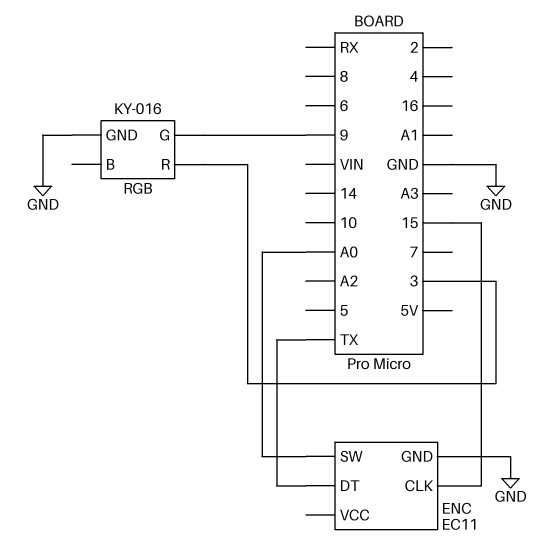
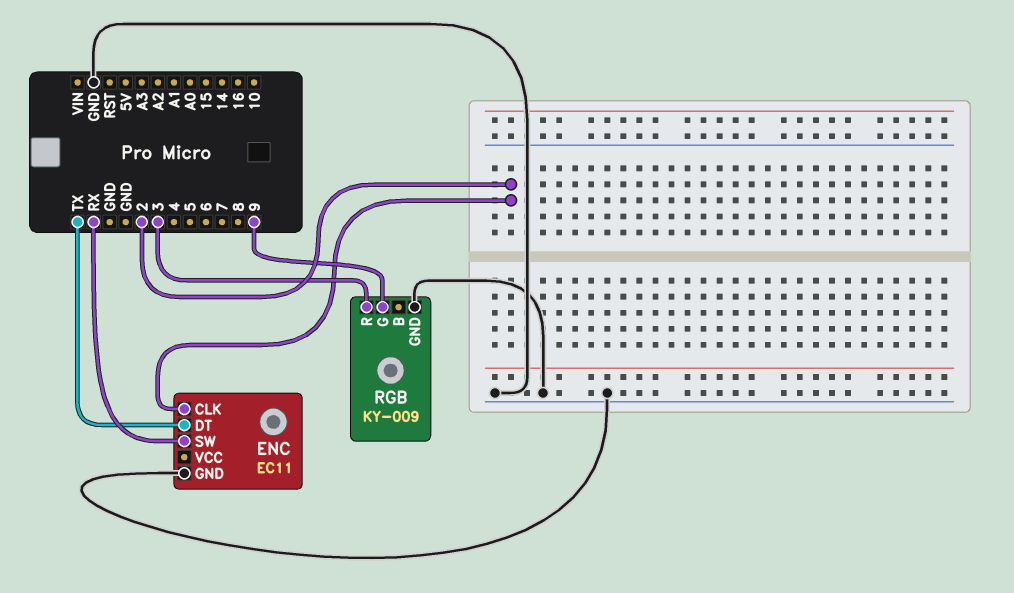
ENC pin CLK: 15 -> 2
ENC pin SW: A0 -> RX
RGB: KY-016 -> KY-009

